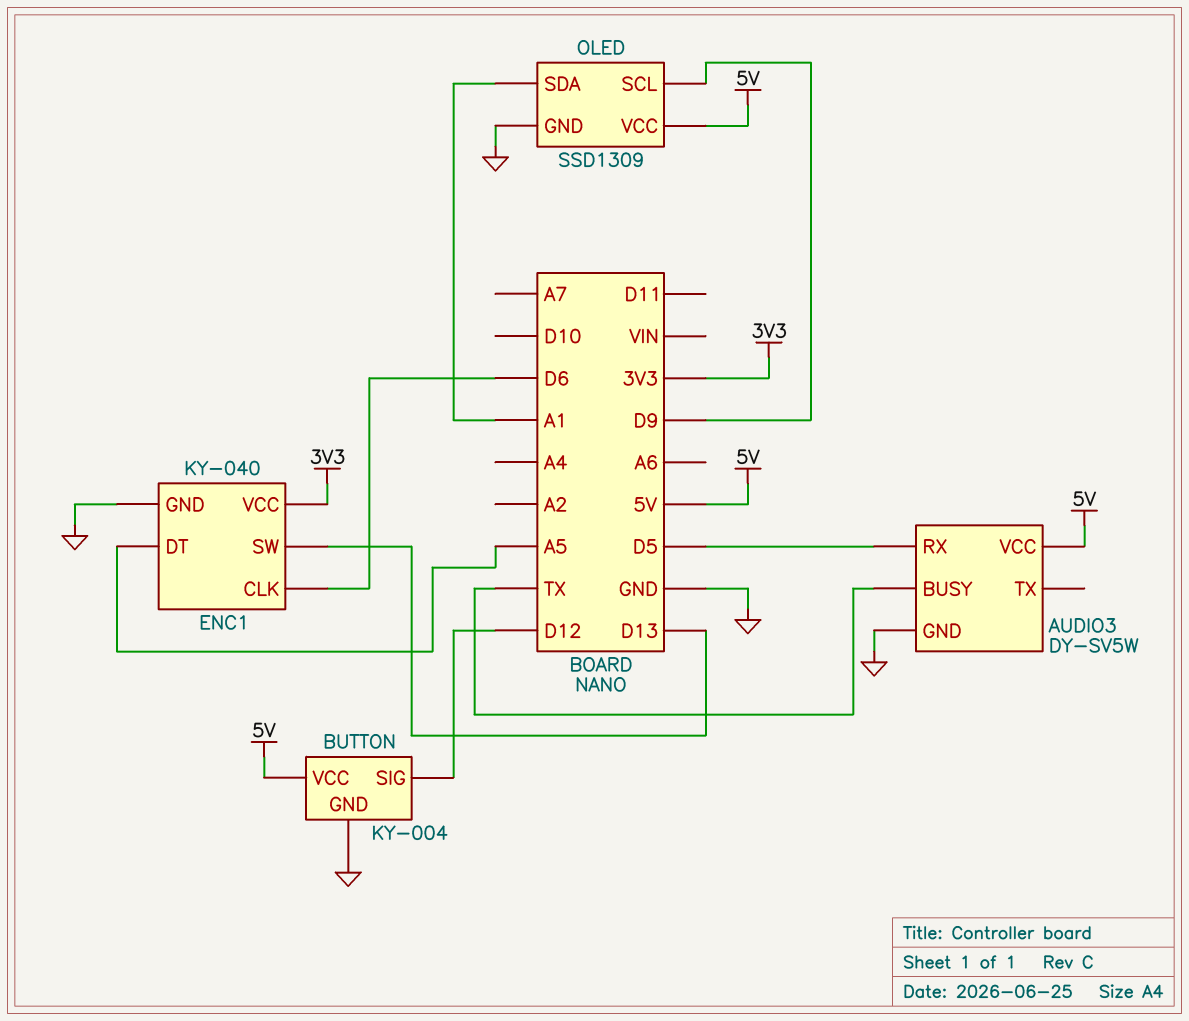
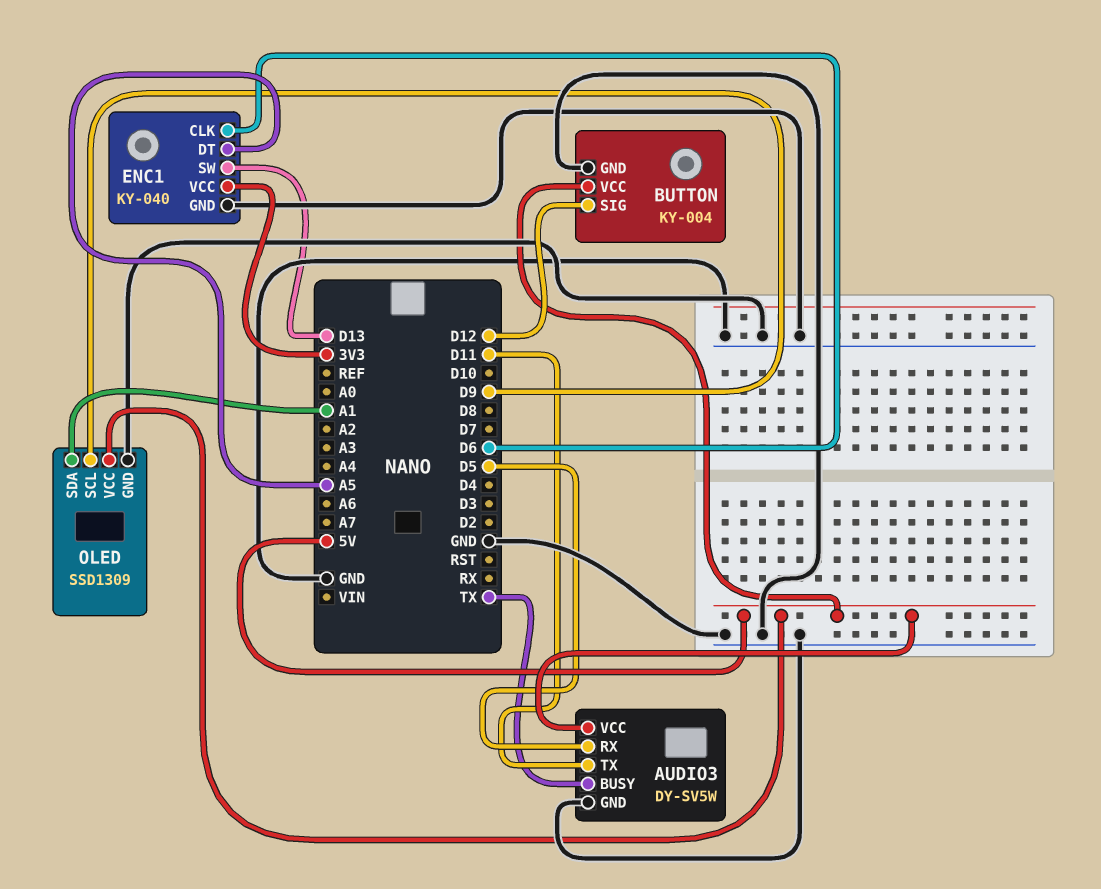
AUDIO3 pin TX: none -> D11

